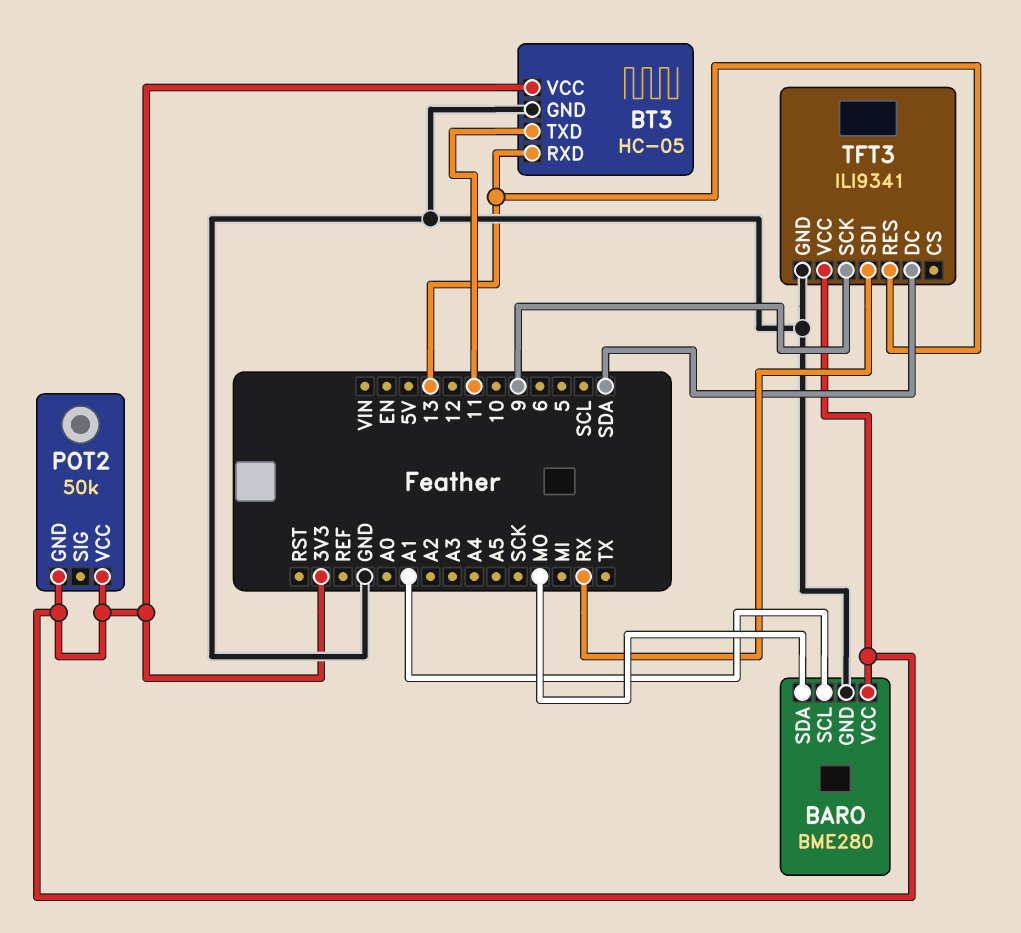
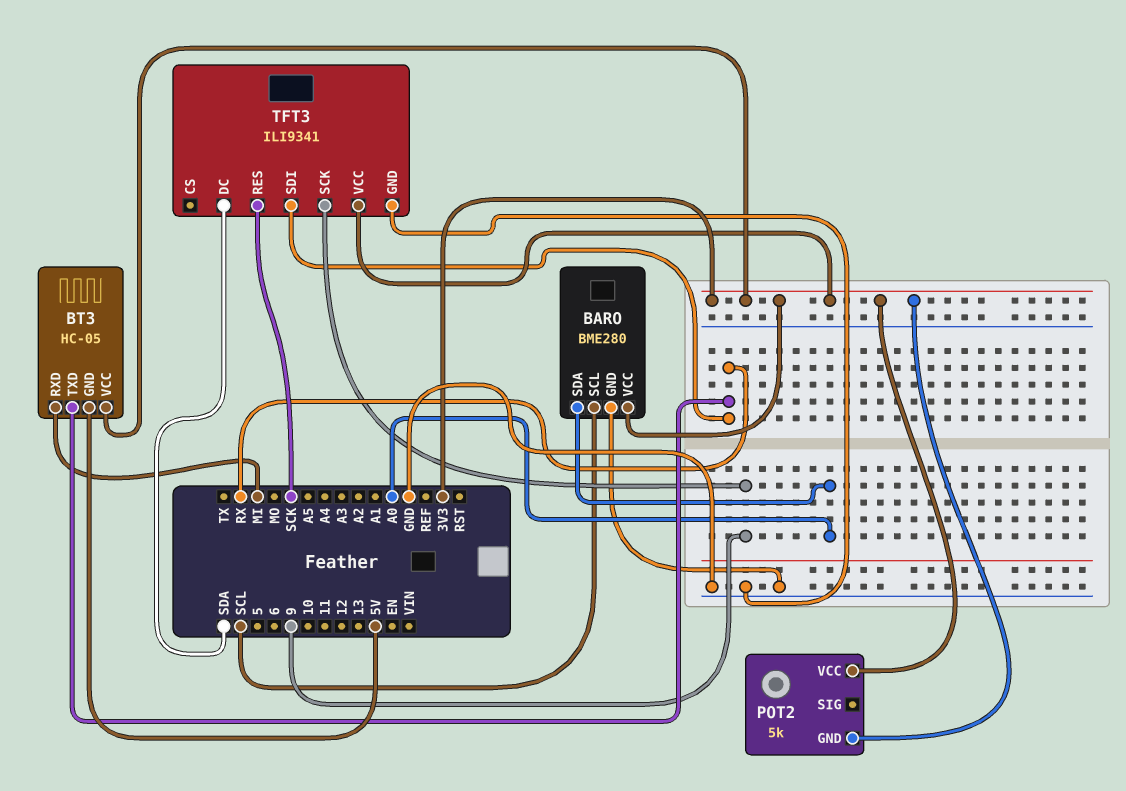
BARO pin SCL: A1 -> SCL
BARO pin SDA: MO -> A0
BT3 pin GND: GND -> 5V
BT3 pin RXD: 13 -> MI
BT3 pin TXD: 11 -> RX
POT2: 50k -> 5k
TFT3 pin RES: 13 -> SCK

